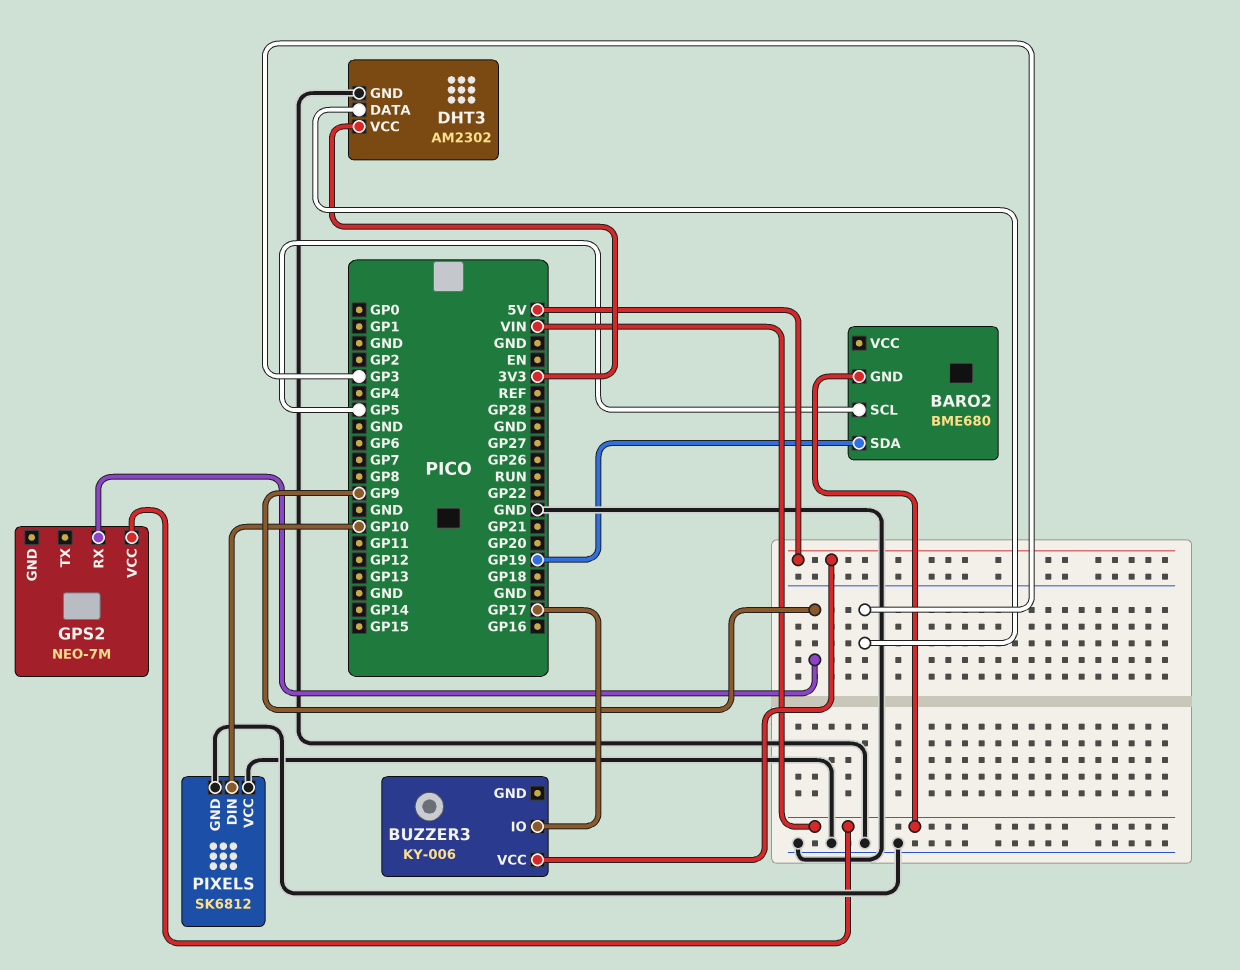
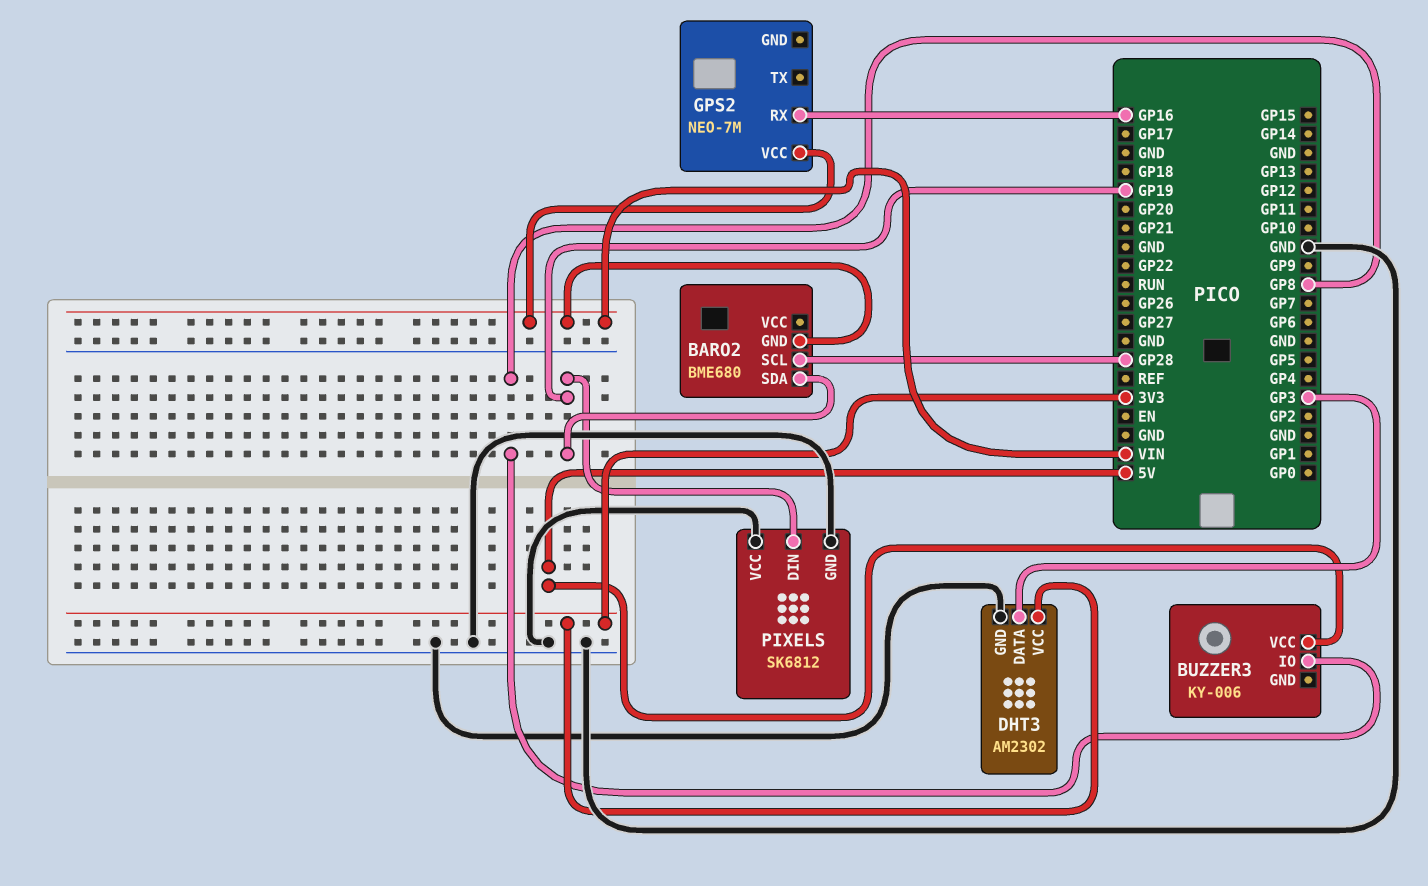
BARO2 pin SCL: GP5 -> GP28
BUZZER3 pin IO: GP17 -> GP8
GPS2 pin RX: GP9 -> GP16
PIXELS pin DIN: GP10 -> GP19

